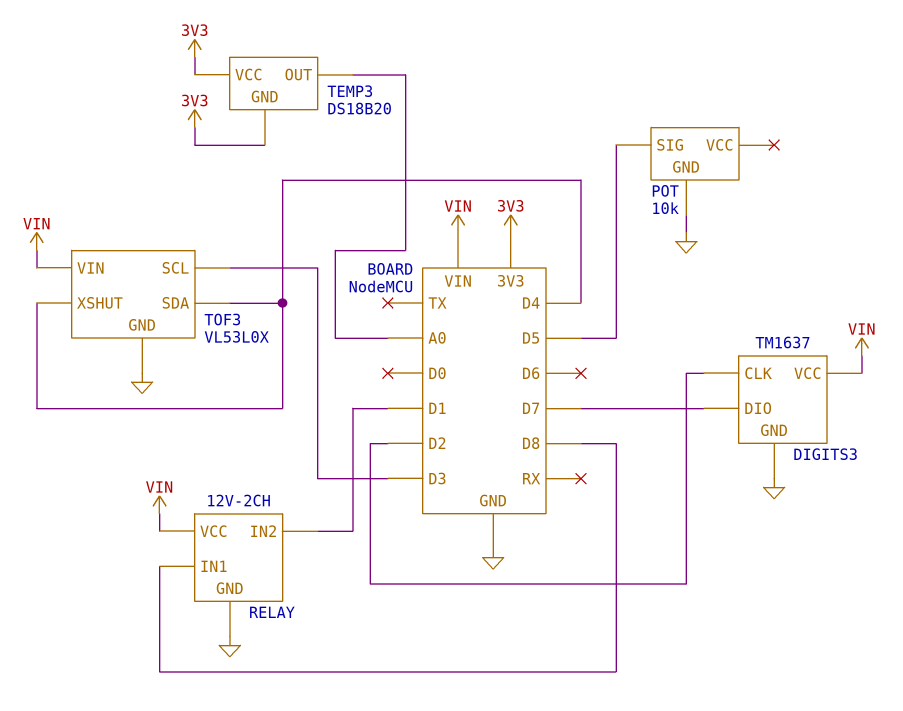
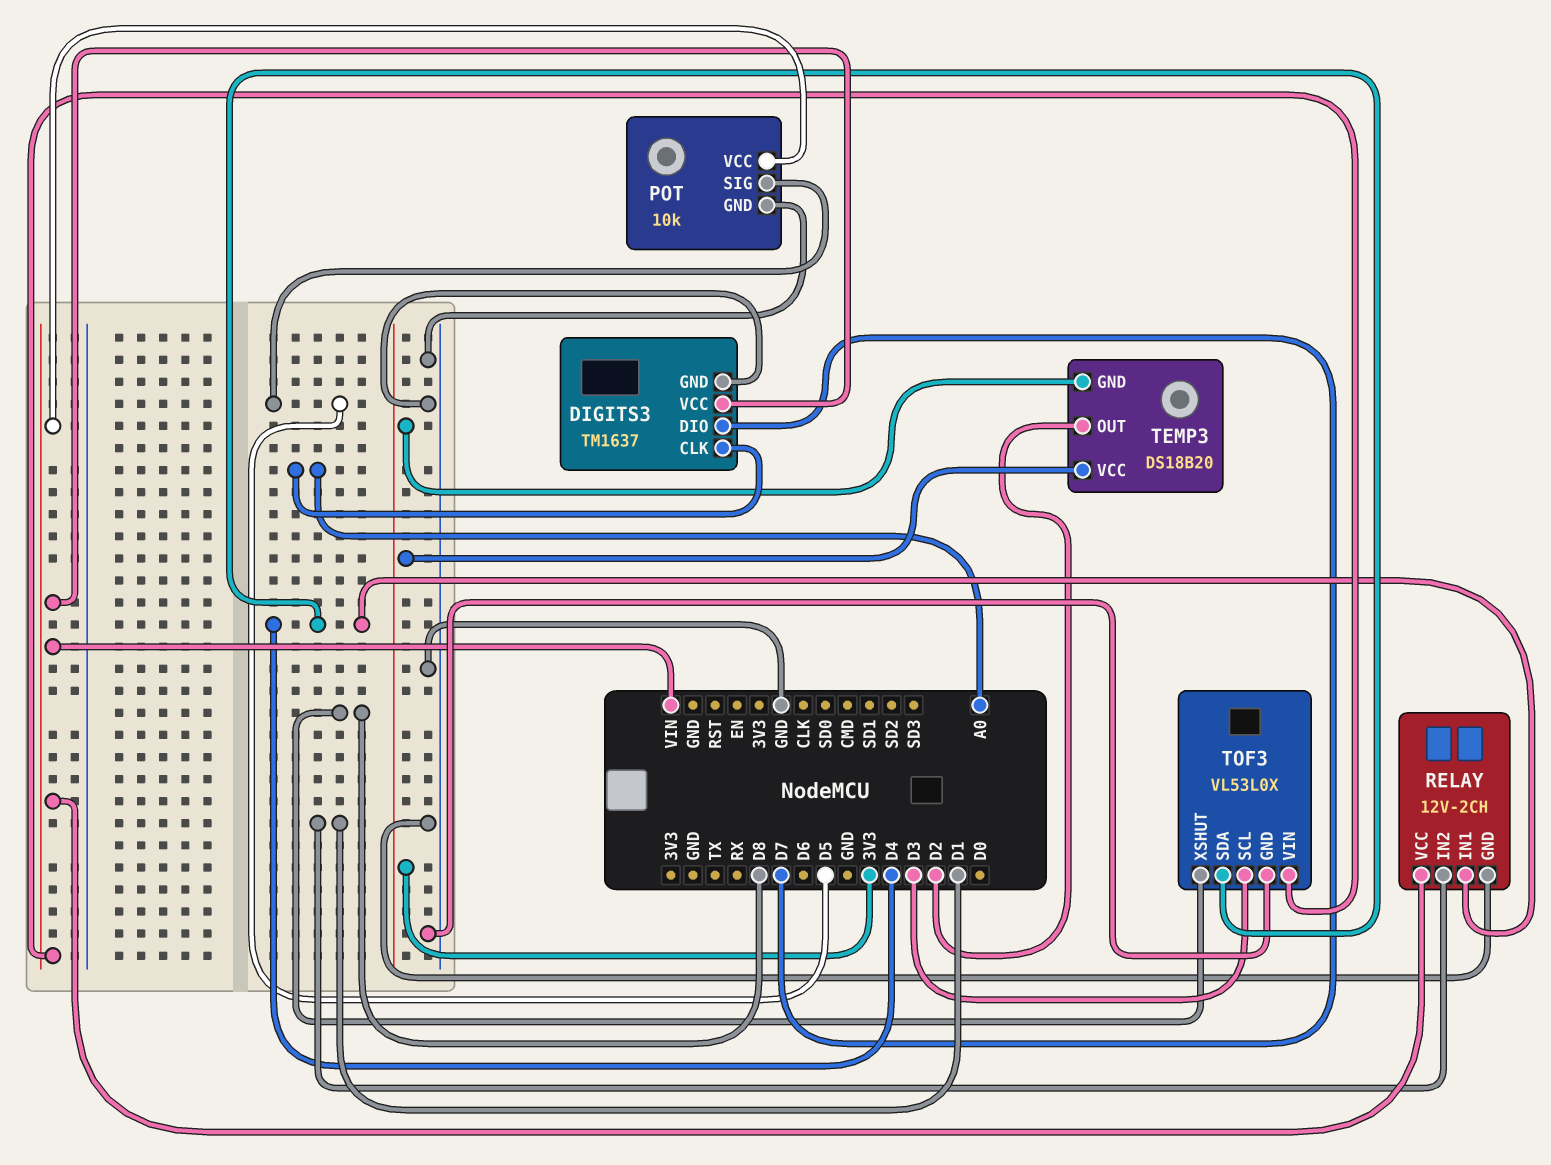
DIGITS3 pin CLK: D2 -> A0
POT pin VCC: none -> VIN
RELAY pin IN1: D8 -> D4
TEMP3 pin OUT: A0 -> D2
TOF3 pin XSHUT: D4 -> D8

